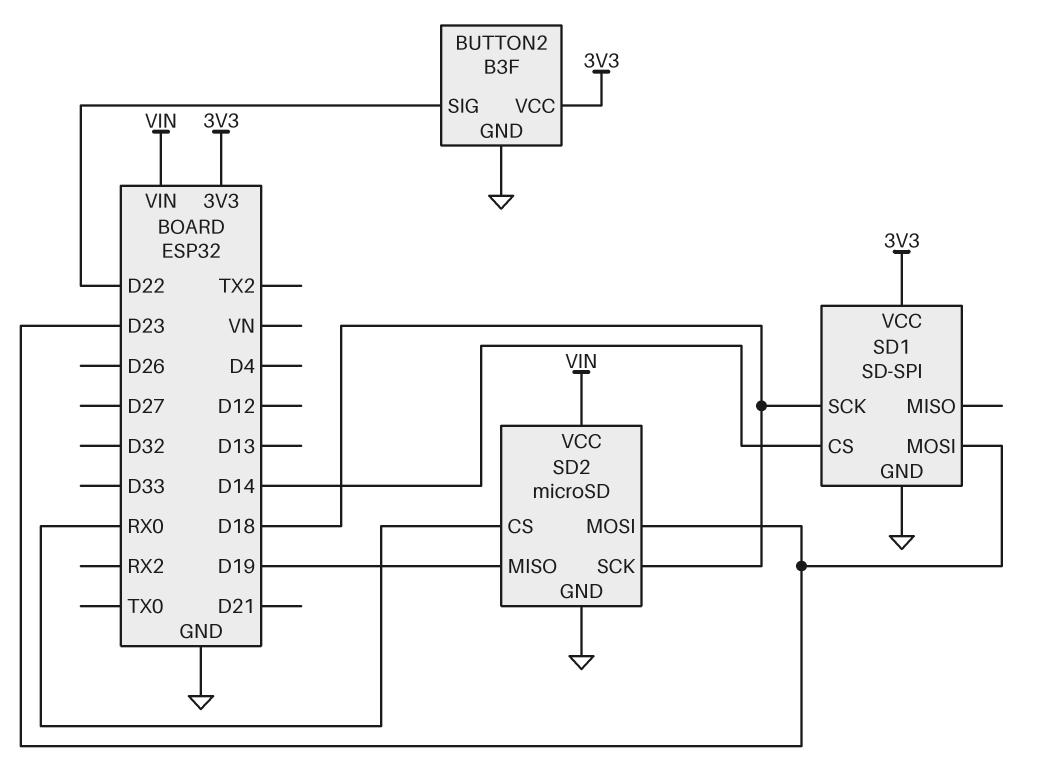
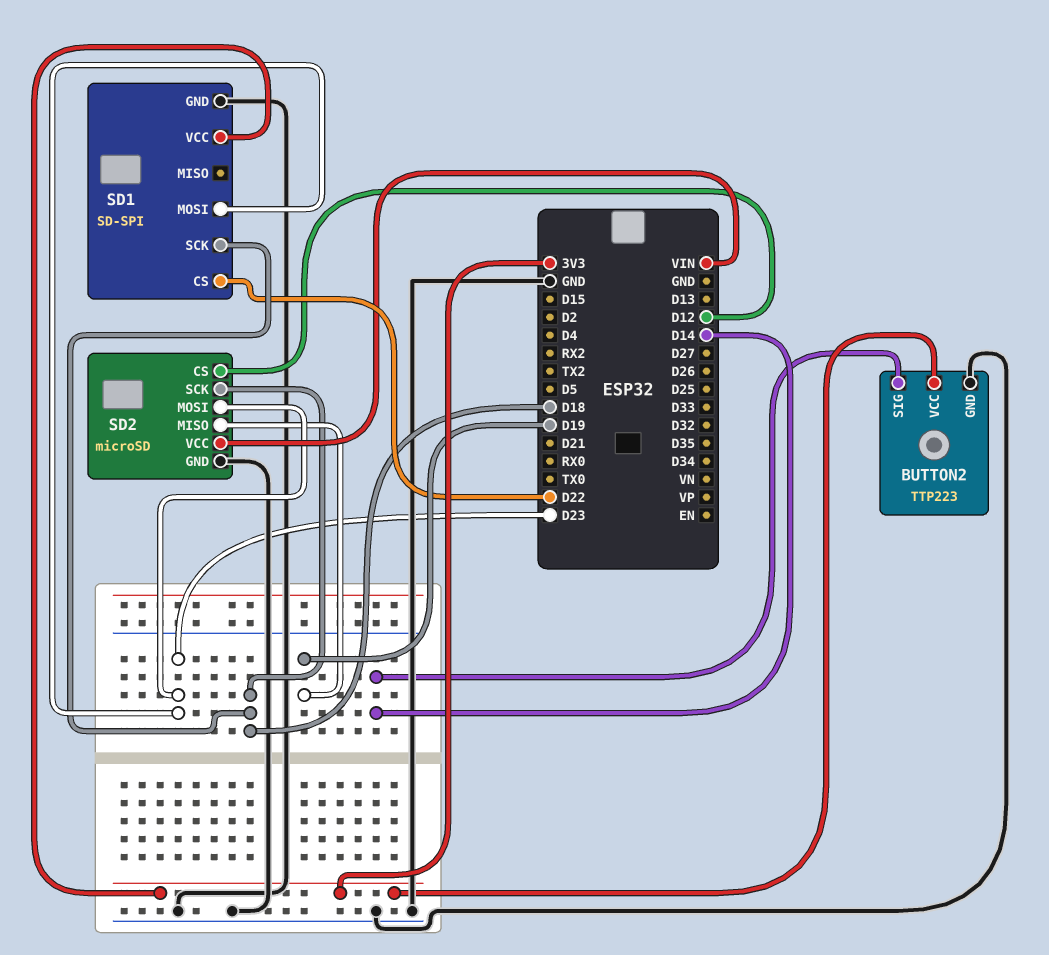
BUTTON2: B3F -> TTP223
BUTTON2 pin SIG: D22 -> D14
SD1 pin CS: D14 -> D22
SD2 pin CS: RX0 -> D12

